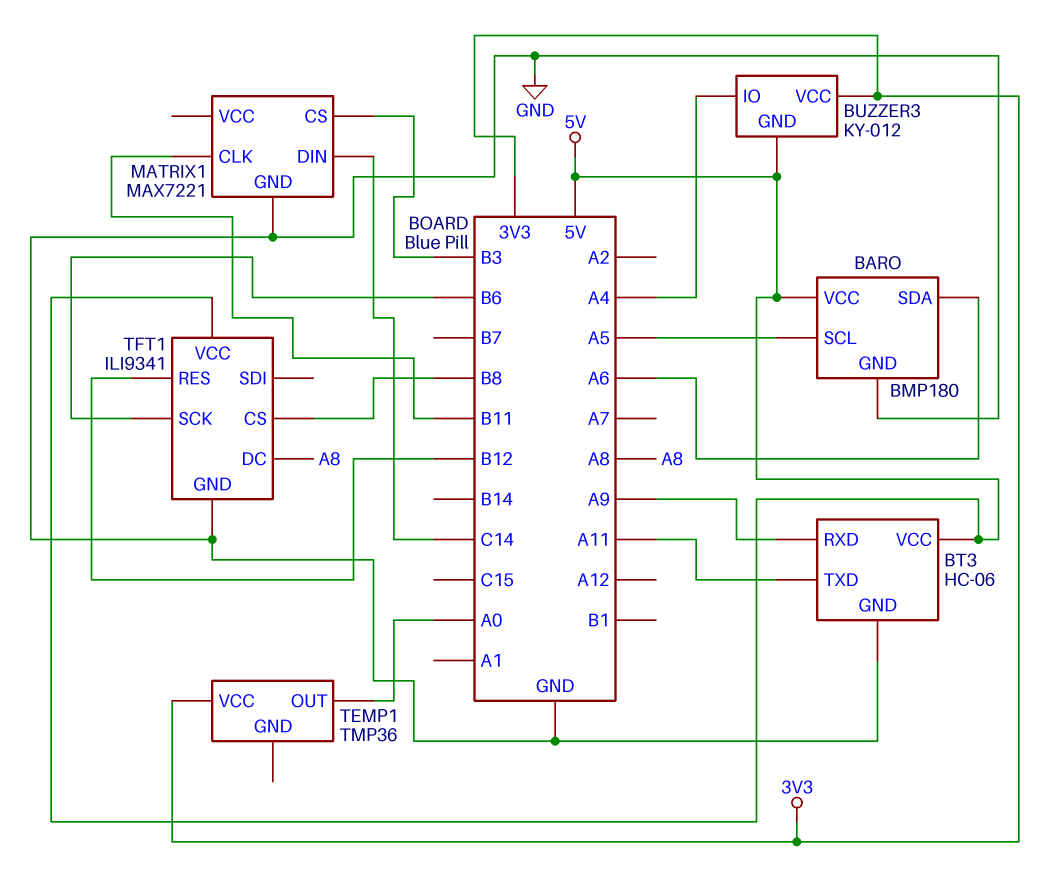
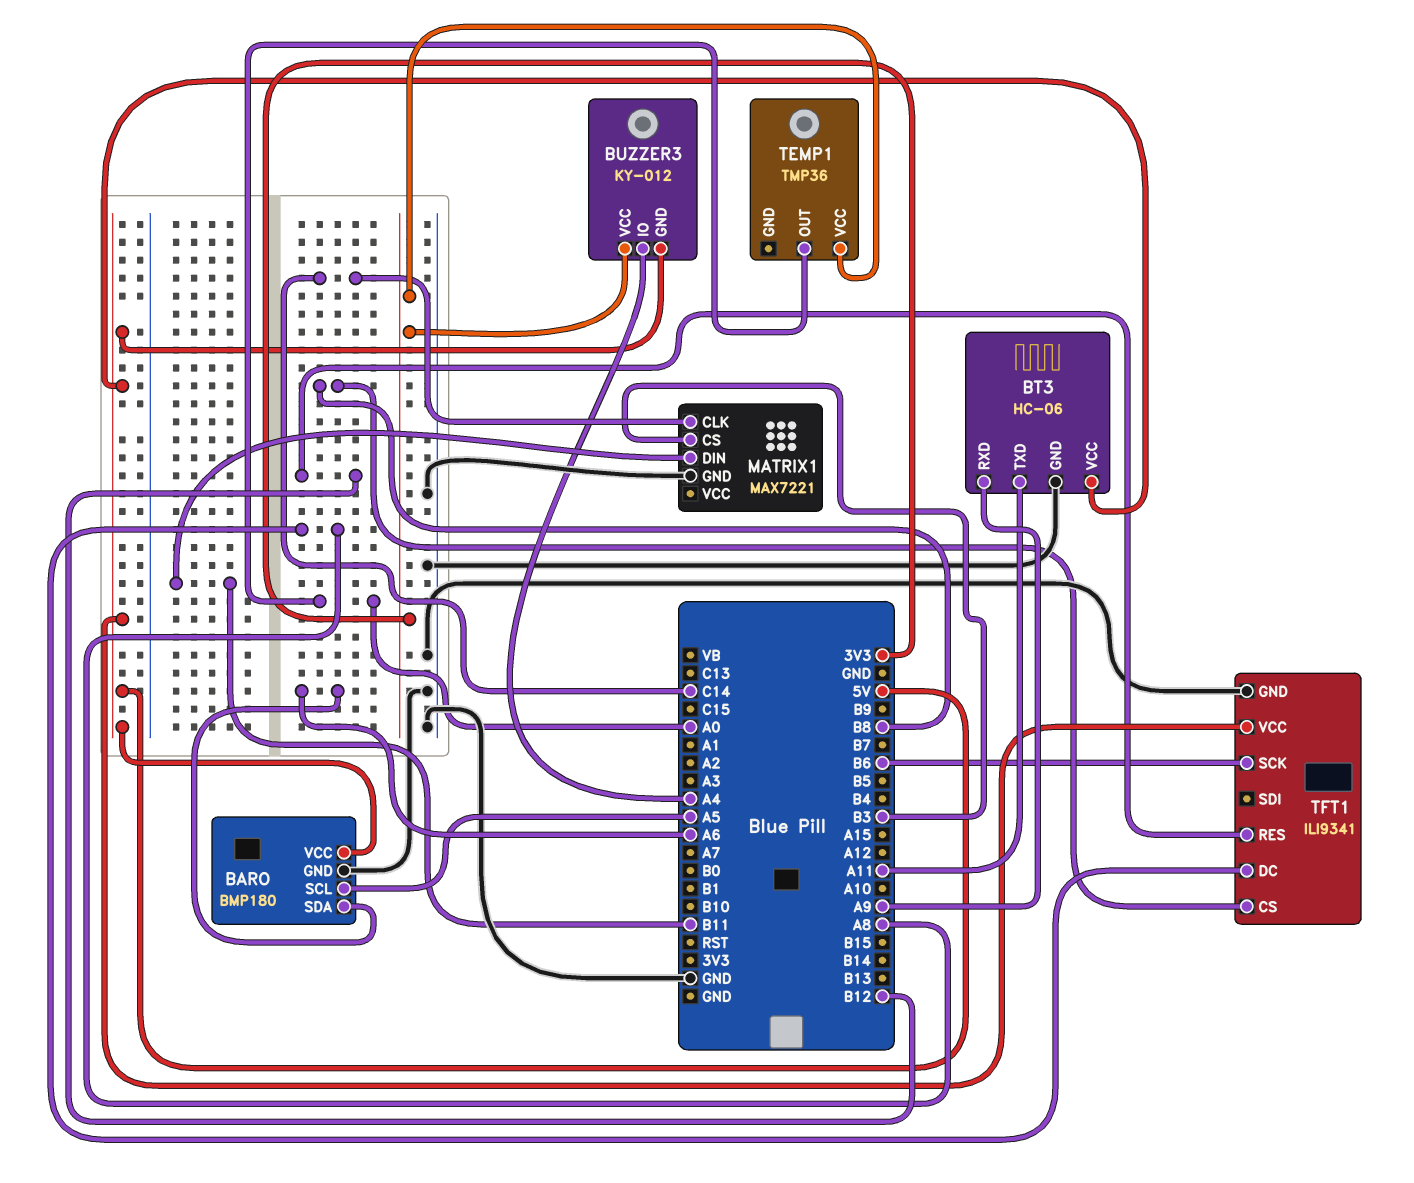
MATRIX1 pin CLK: B11 -> C14
MATRIX1 pin DIN: C14 -> B11

